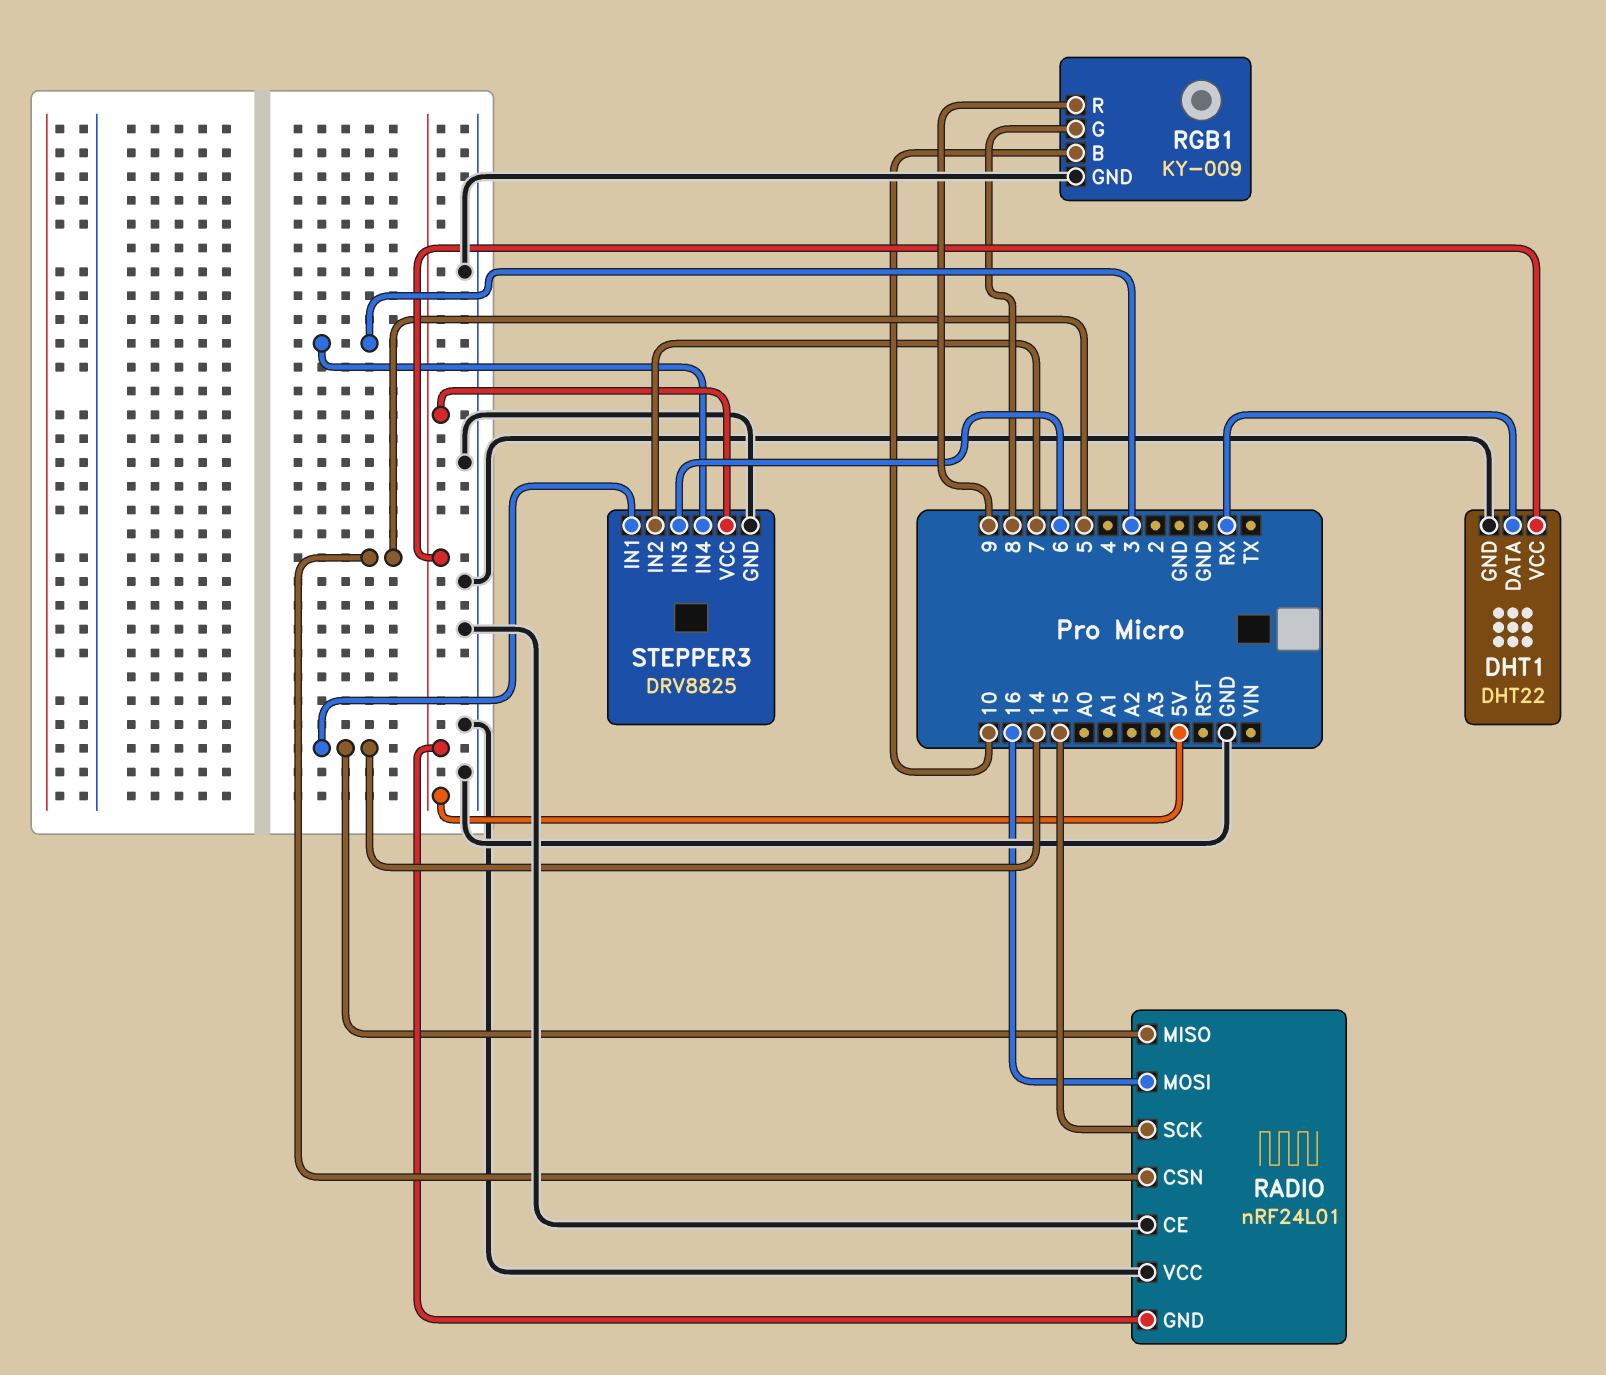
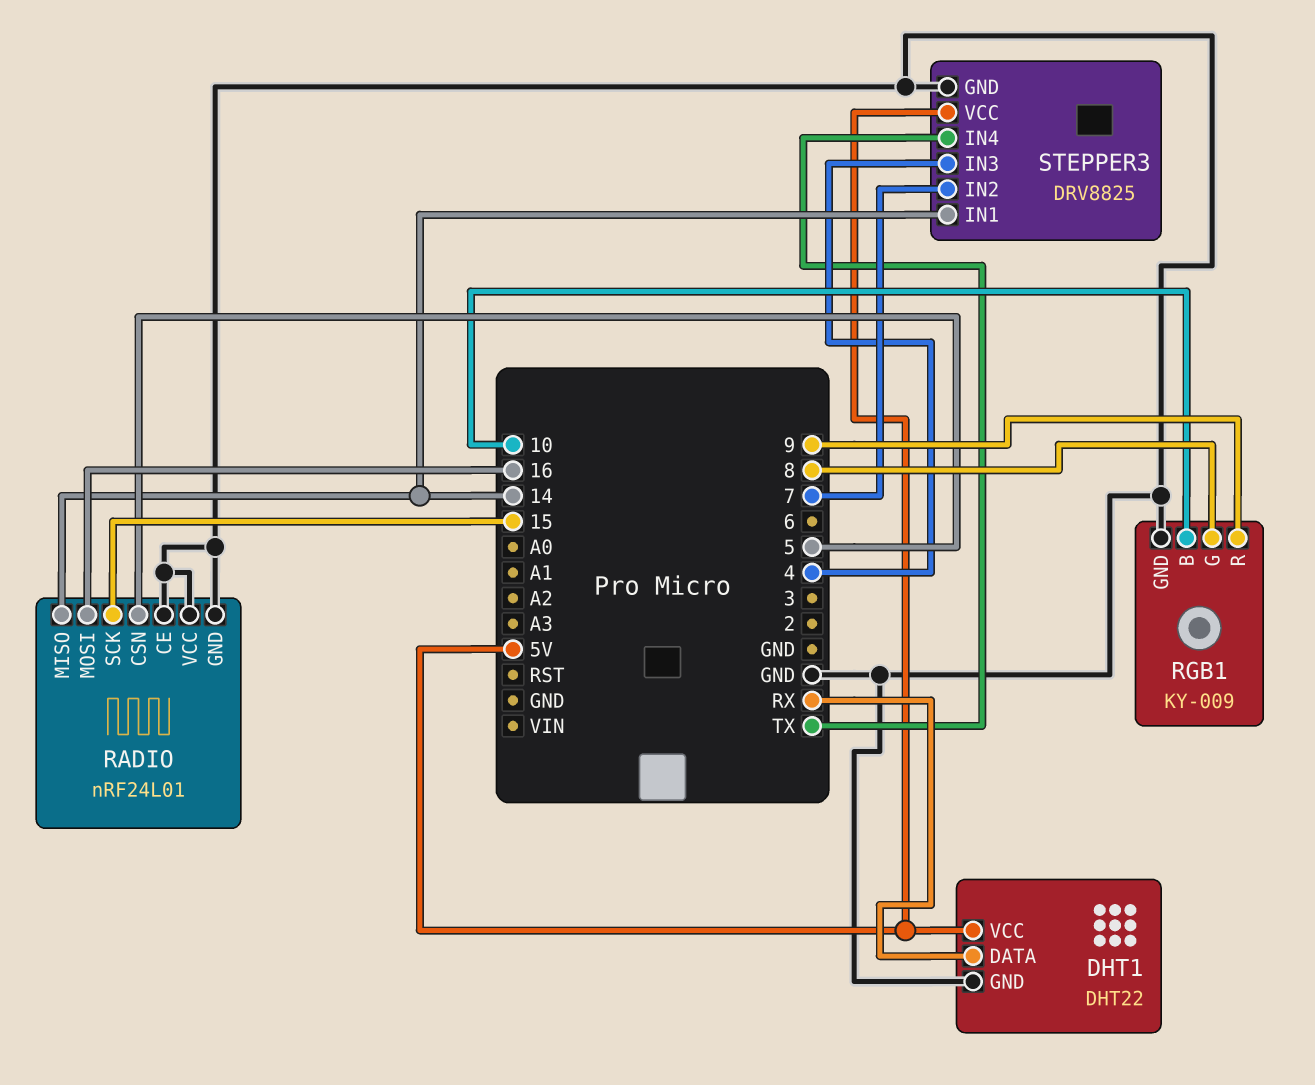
RADIO pin GND: 5V -> GND
STEPPER3 pin IN3: 6 -> 4
STEPPER3 pin IN4: 3 -> TX

